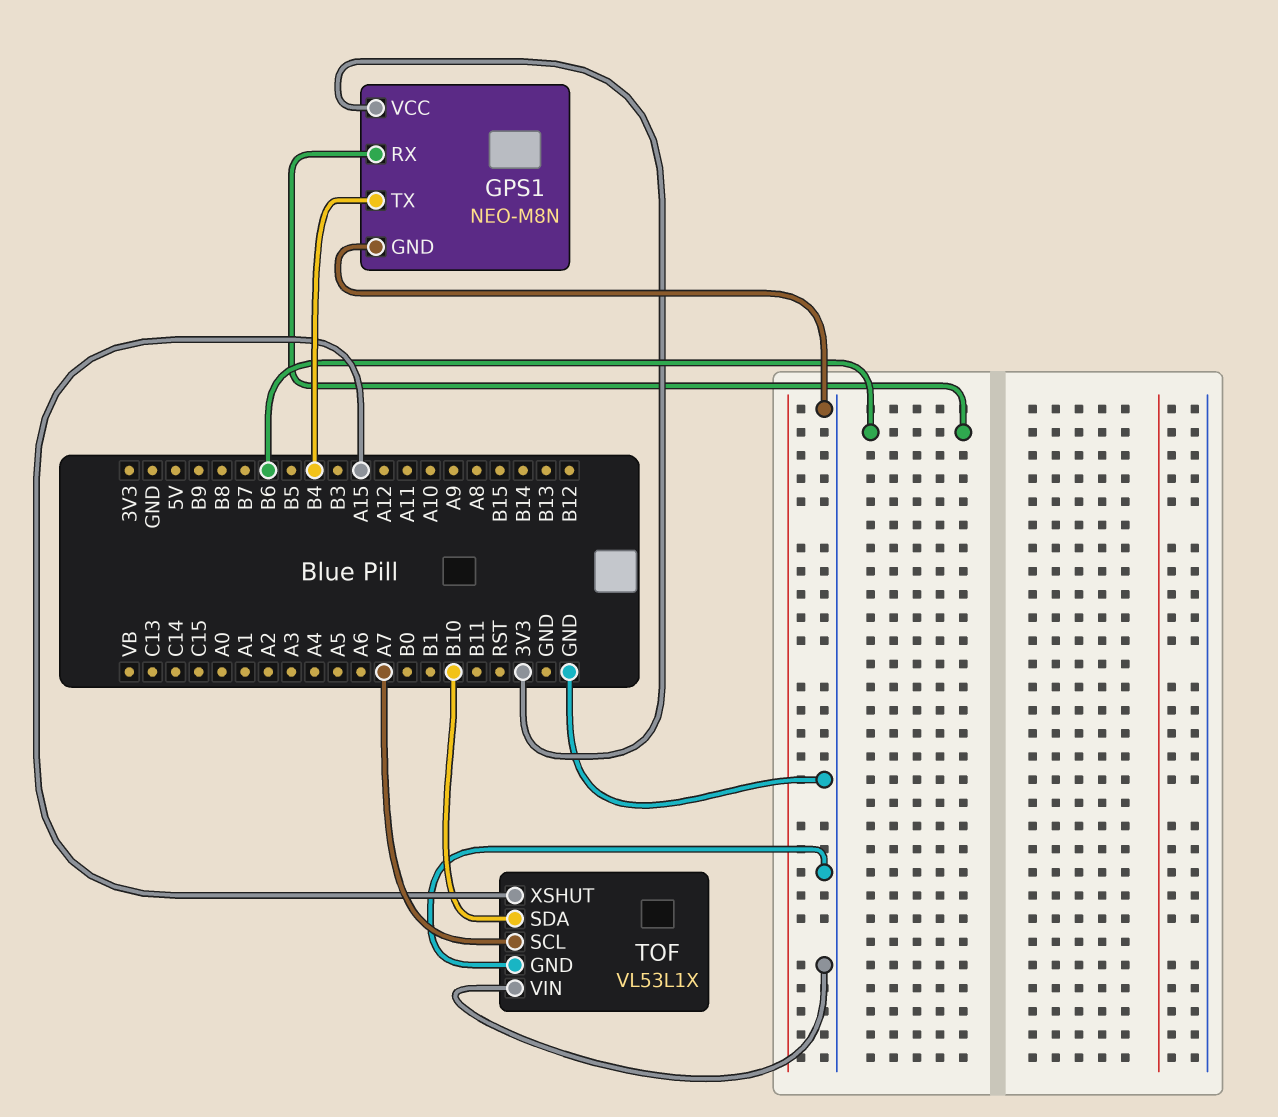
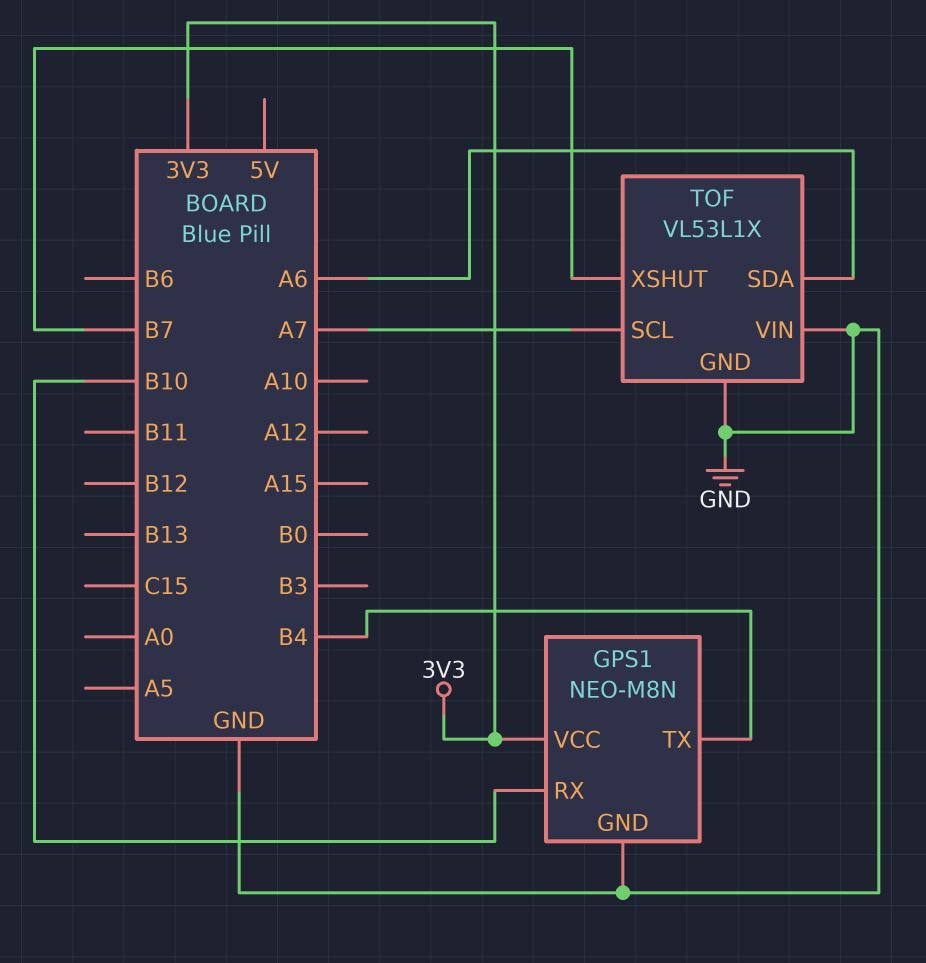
GPS1 pin RX: B6 -> B10
TOF pin SDA: B10 -> A6
TOF pin XSHUT: A15 -> B7

